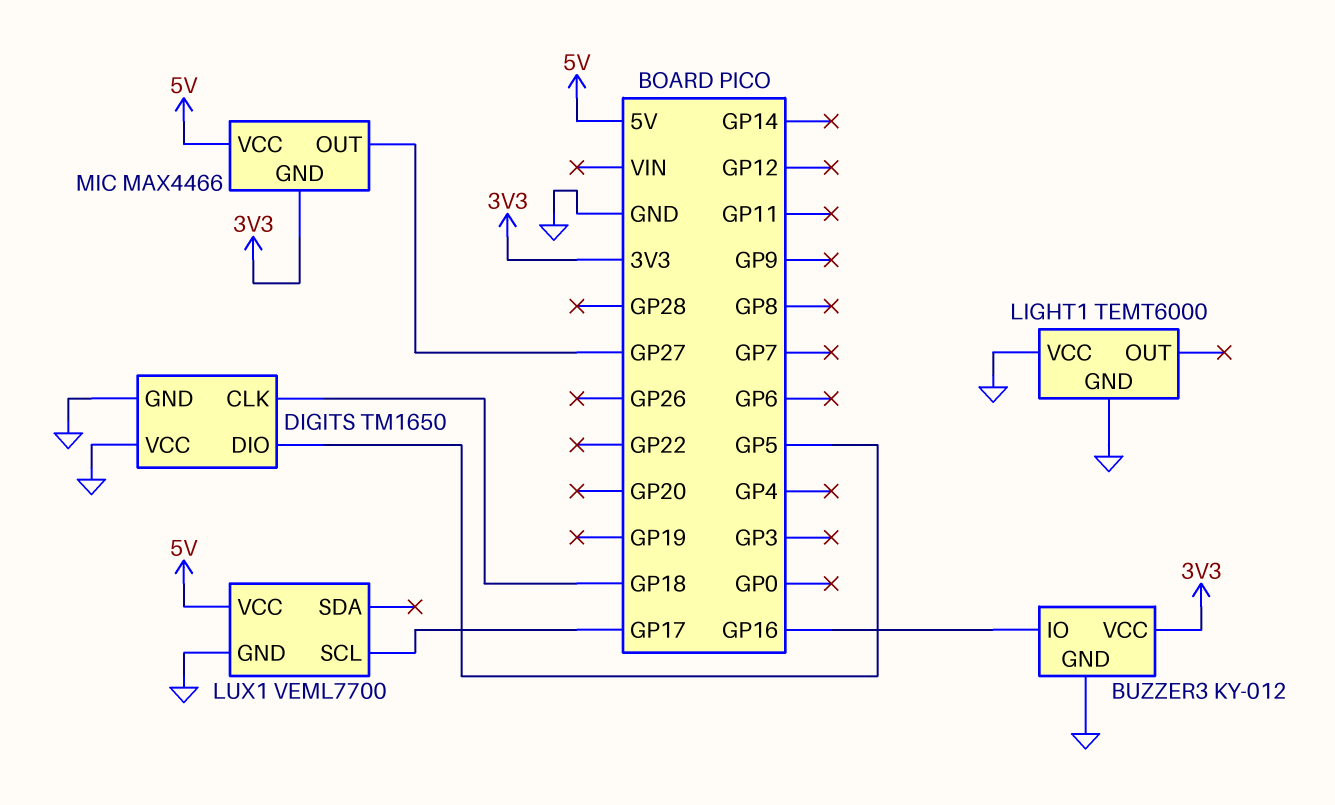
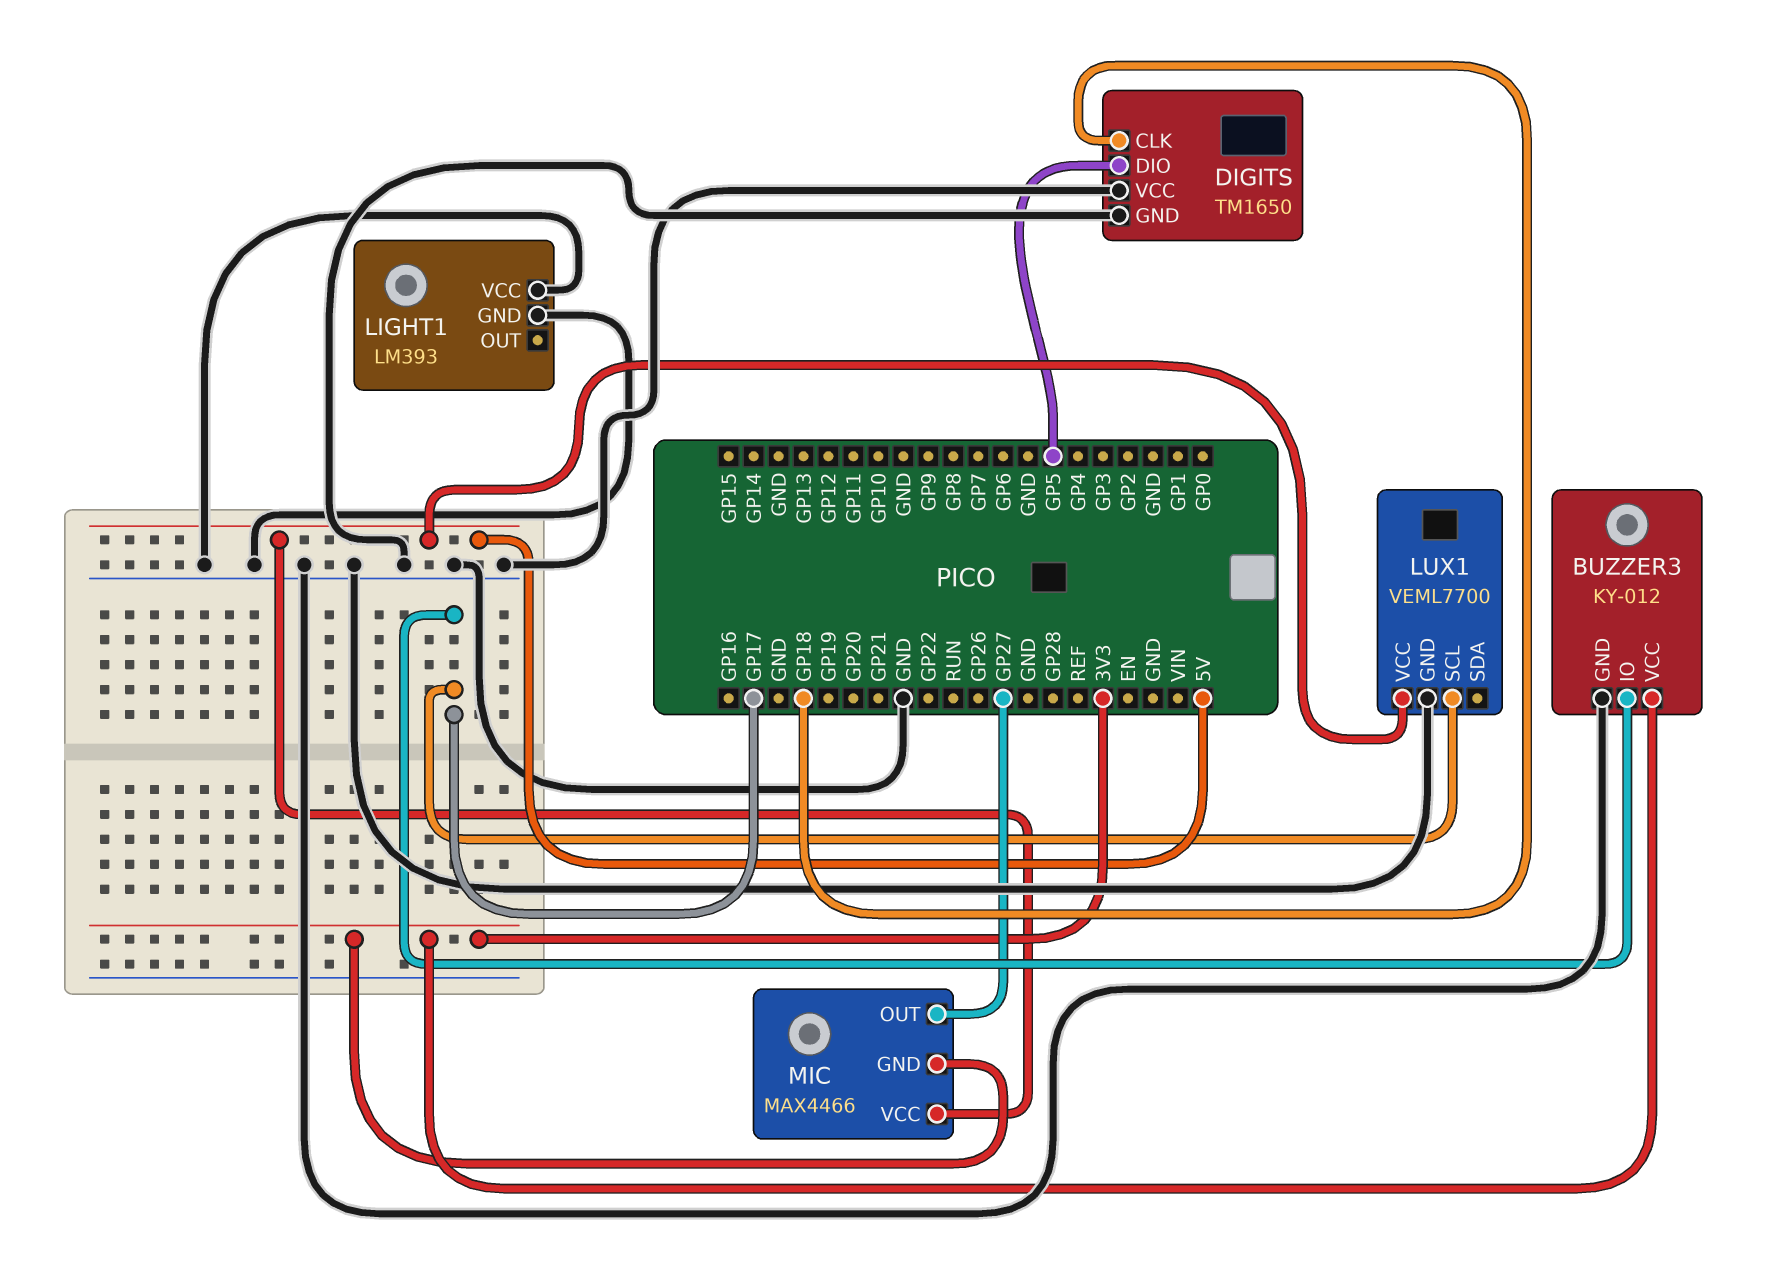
BUZZER3 pin IO: GP16 -> GP17
LIGHT1: TEMT6000 -> LM393

